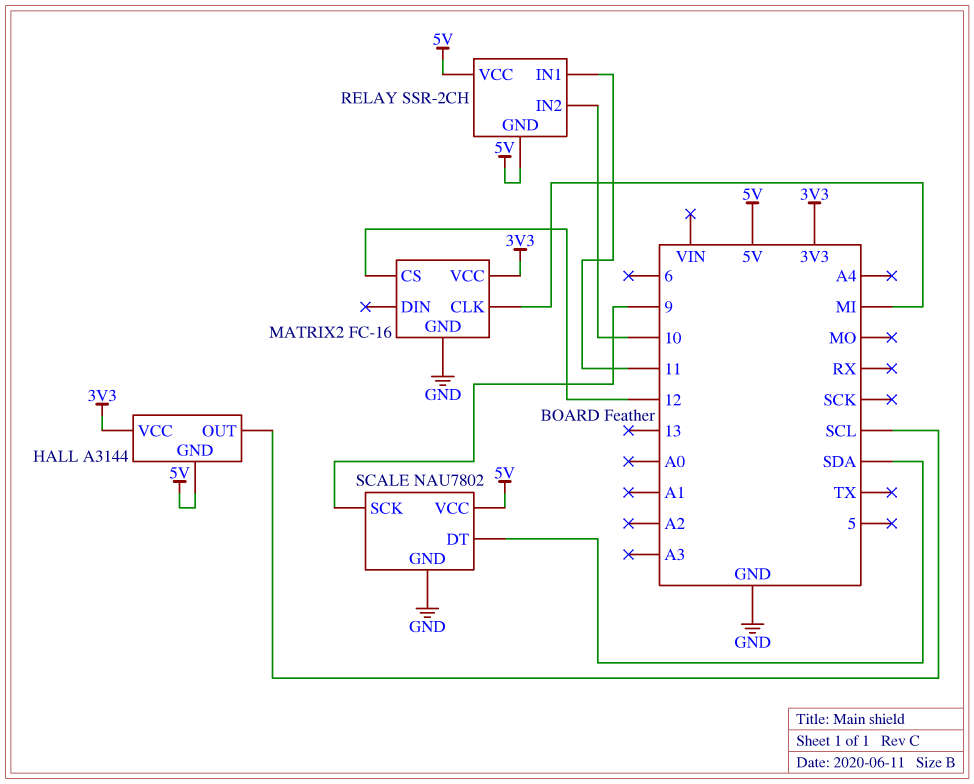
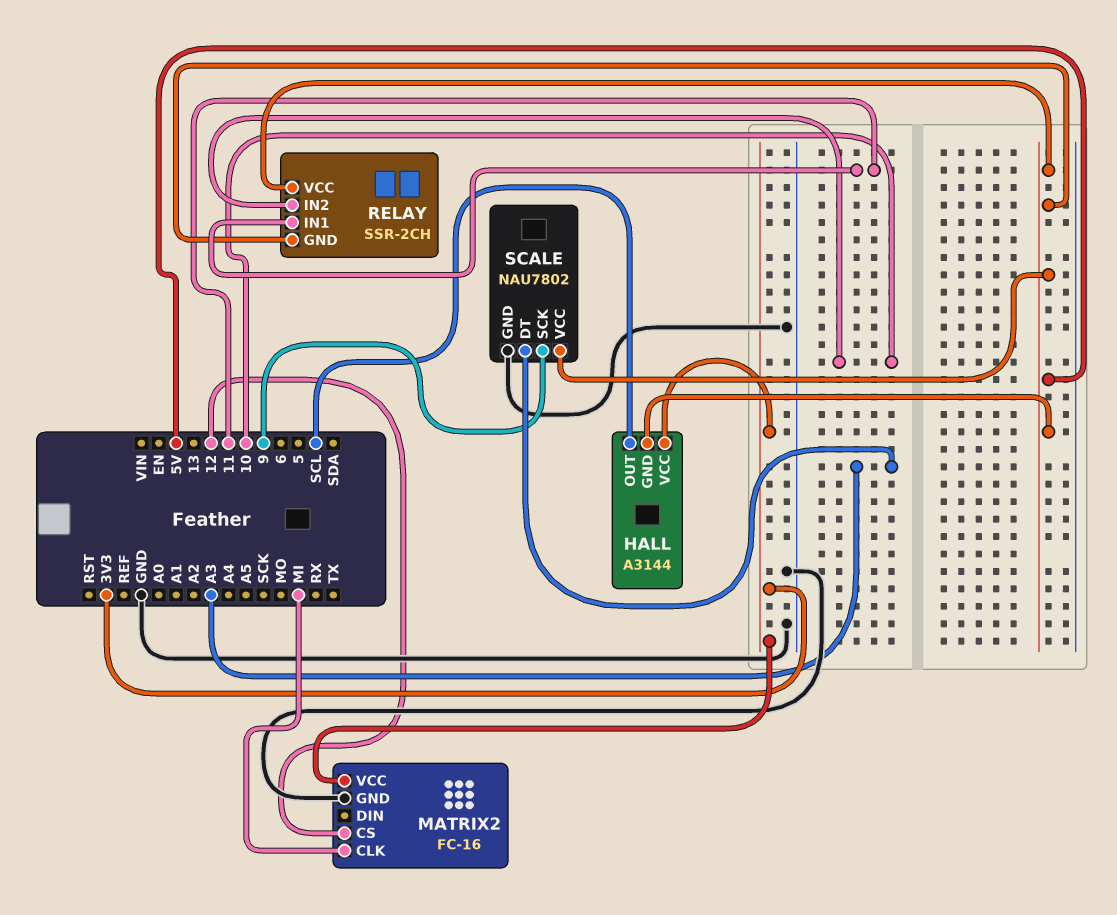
SCALE pin DT: SDA -> A3

